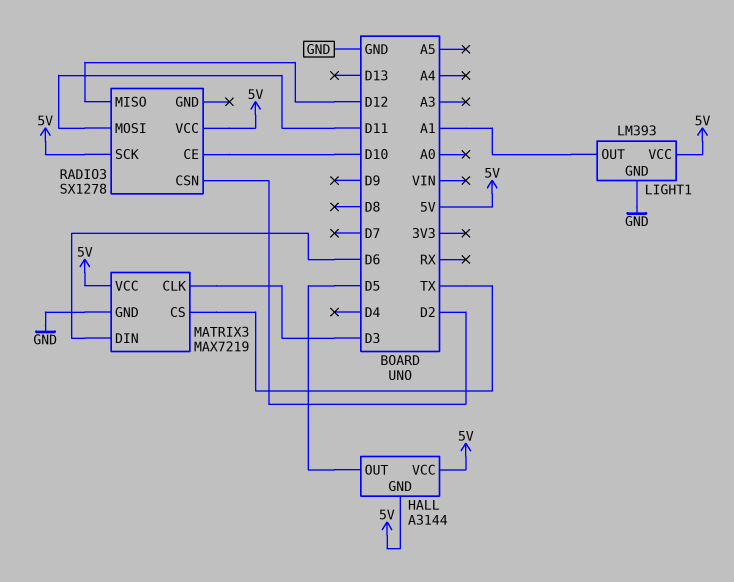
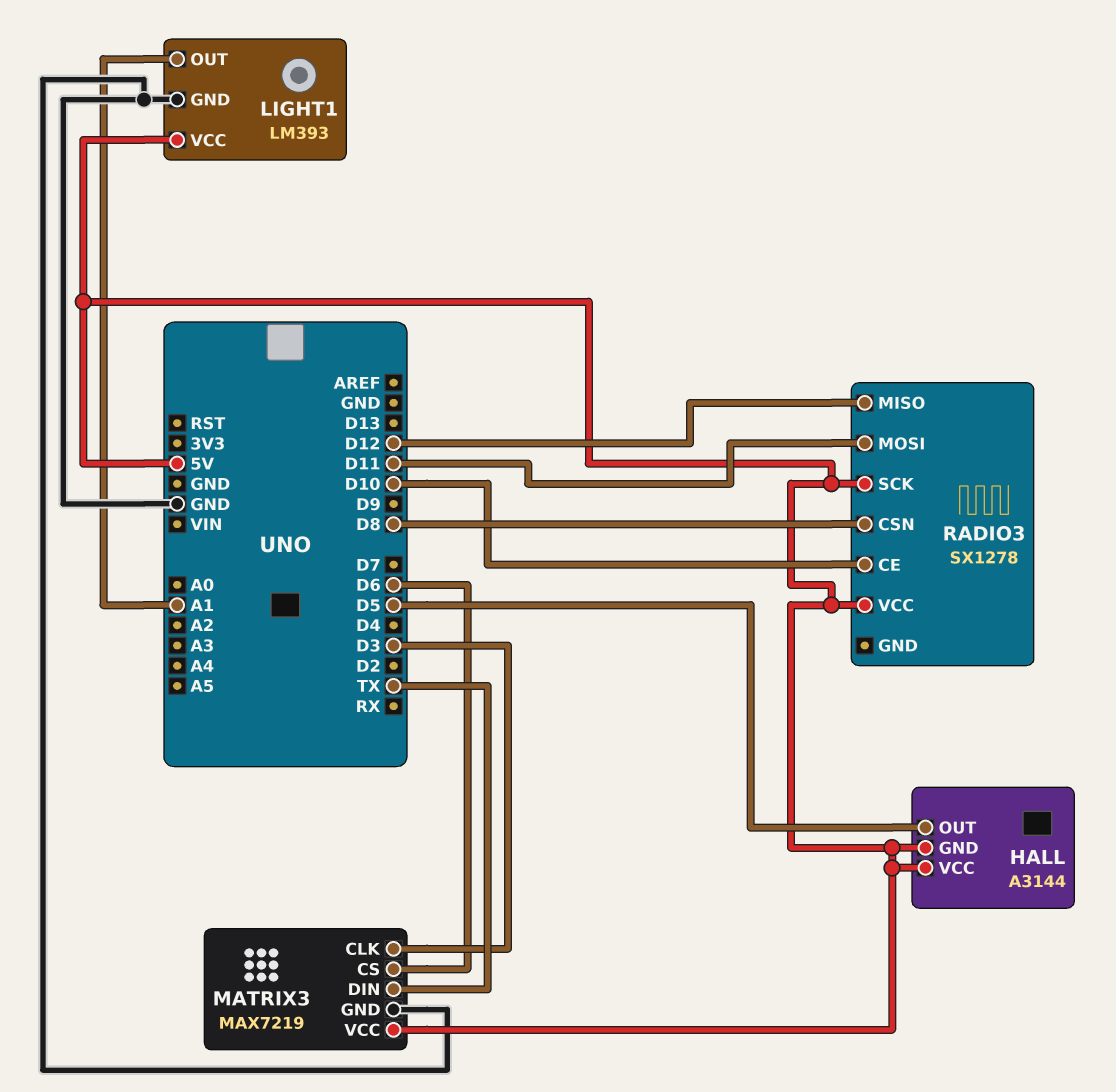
MATRIX3 pin CS: TX -> D6
MATRIX3 pin DIN: D6 -> TX
RADIO3 pin CSN: D2 -> D8

